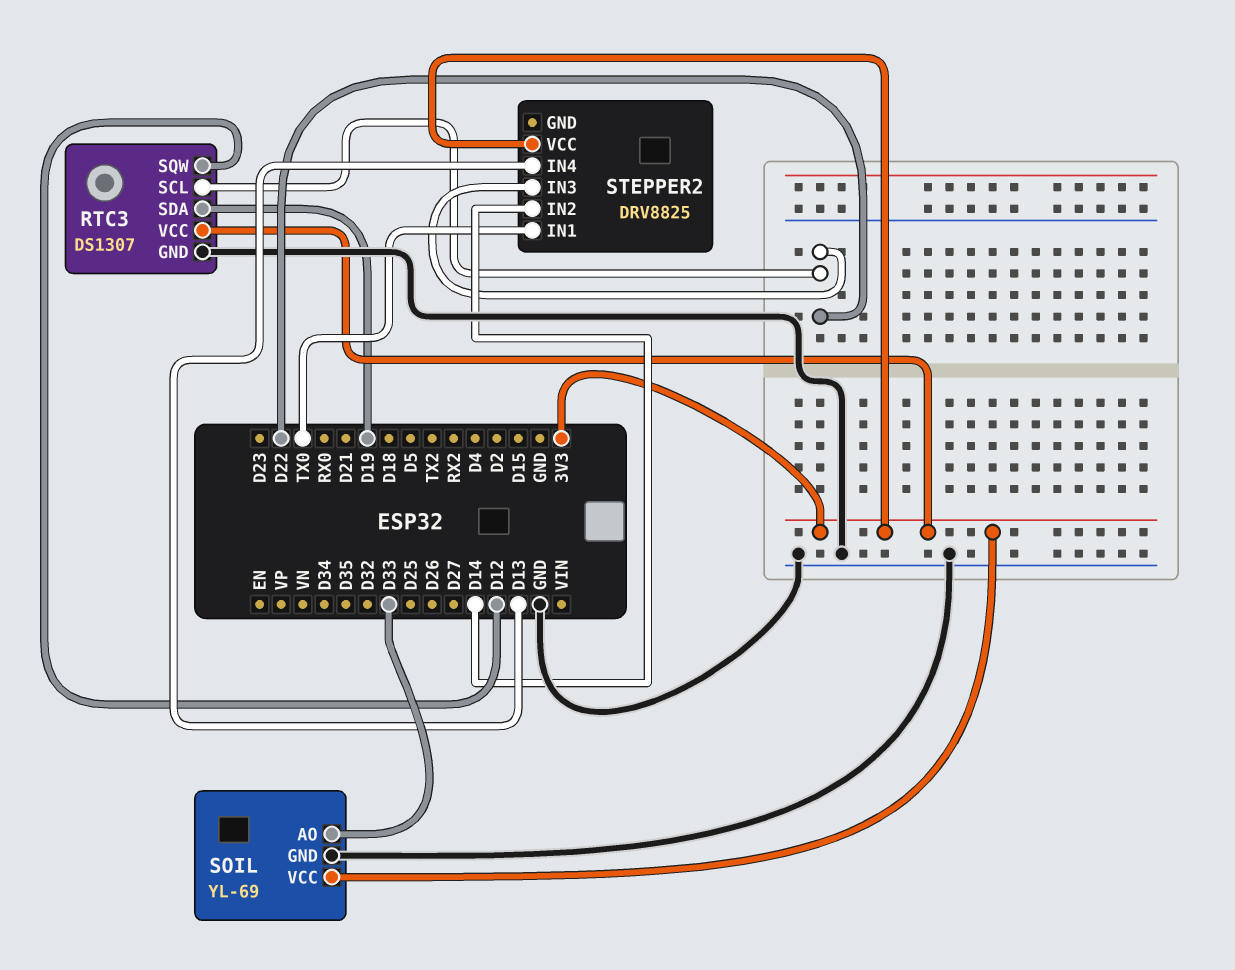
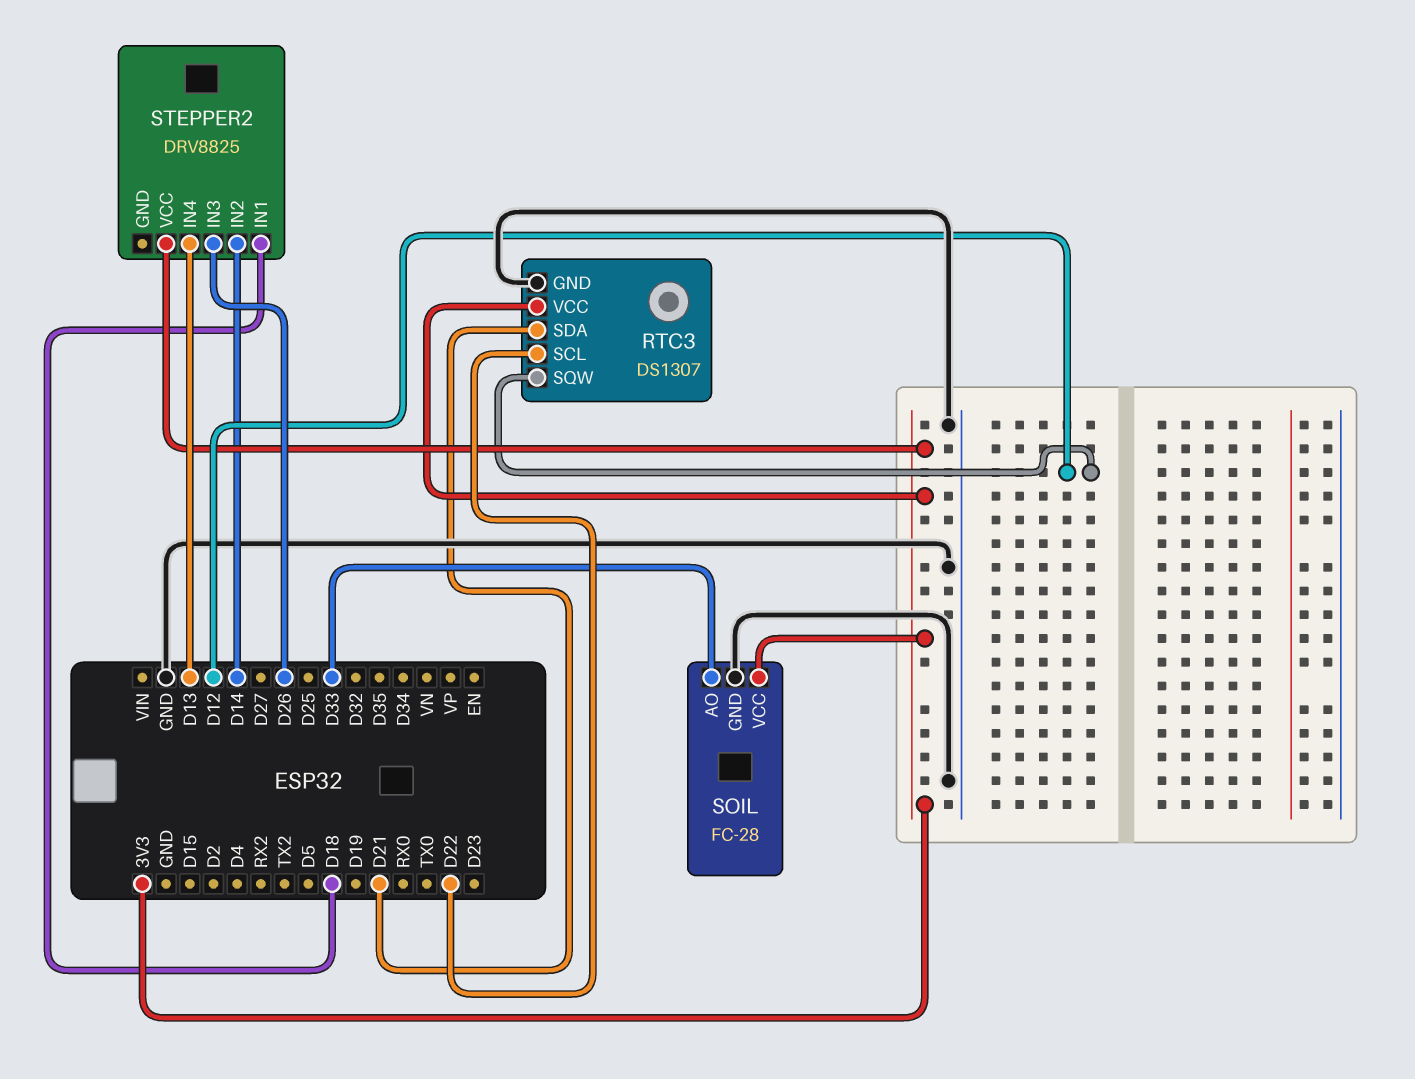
RTC3 pin SDA: D19 -> D21
SOIL: YL-69 -> FC-28
STEPPER2 pin IN1: TX0 -> D18
STEPPER2 pin IN3: D22 -> D26

